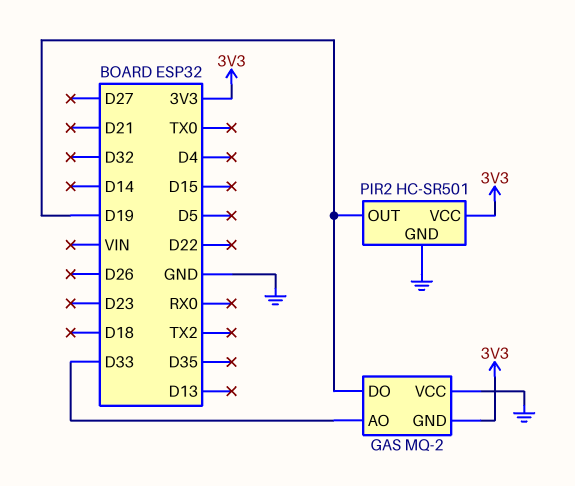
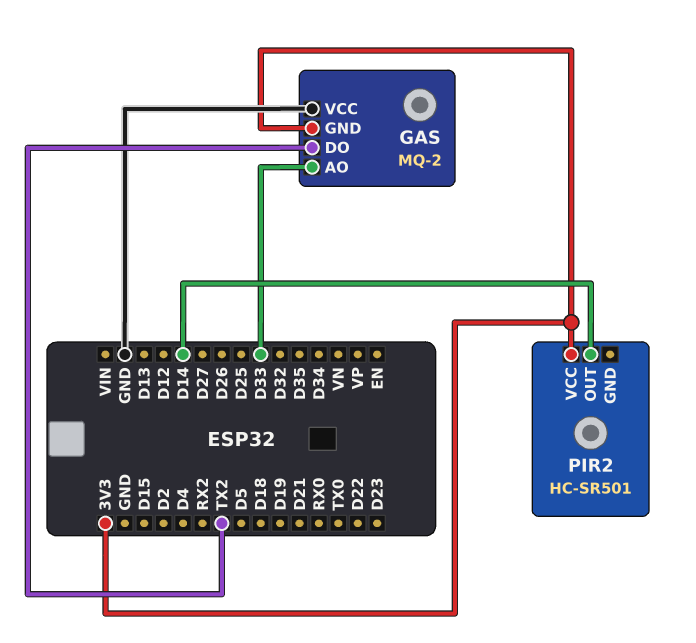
GAS pin DO: D19 -> TX2
PIR2 pin GND: GND -> none
PIR2 pin OUT: D19 -> D14

